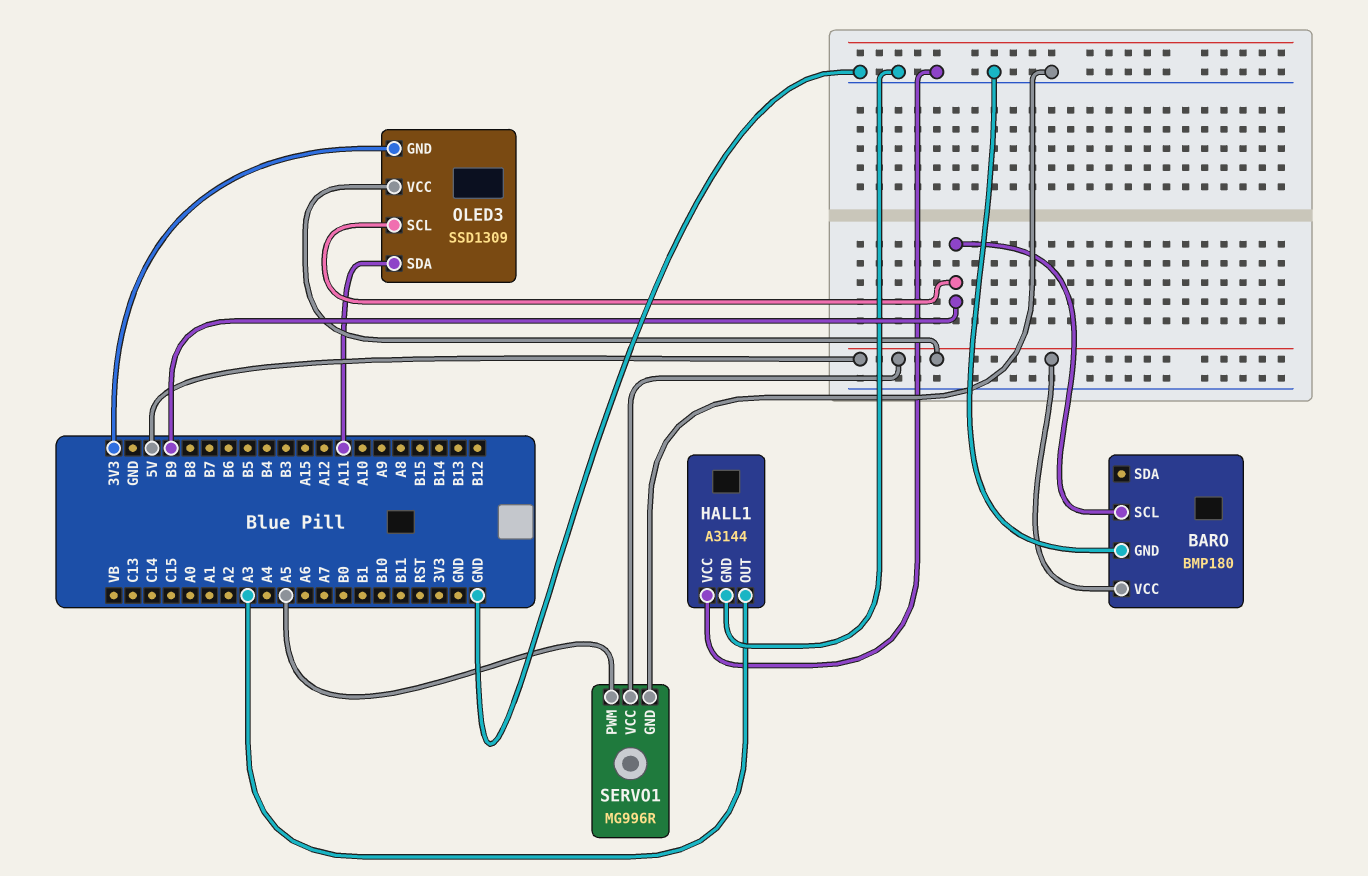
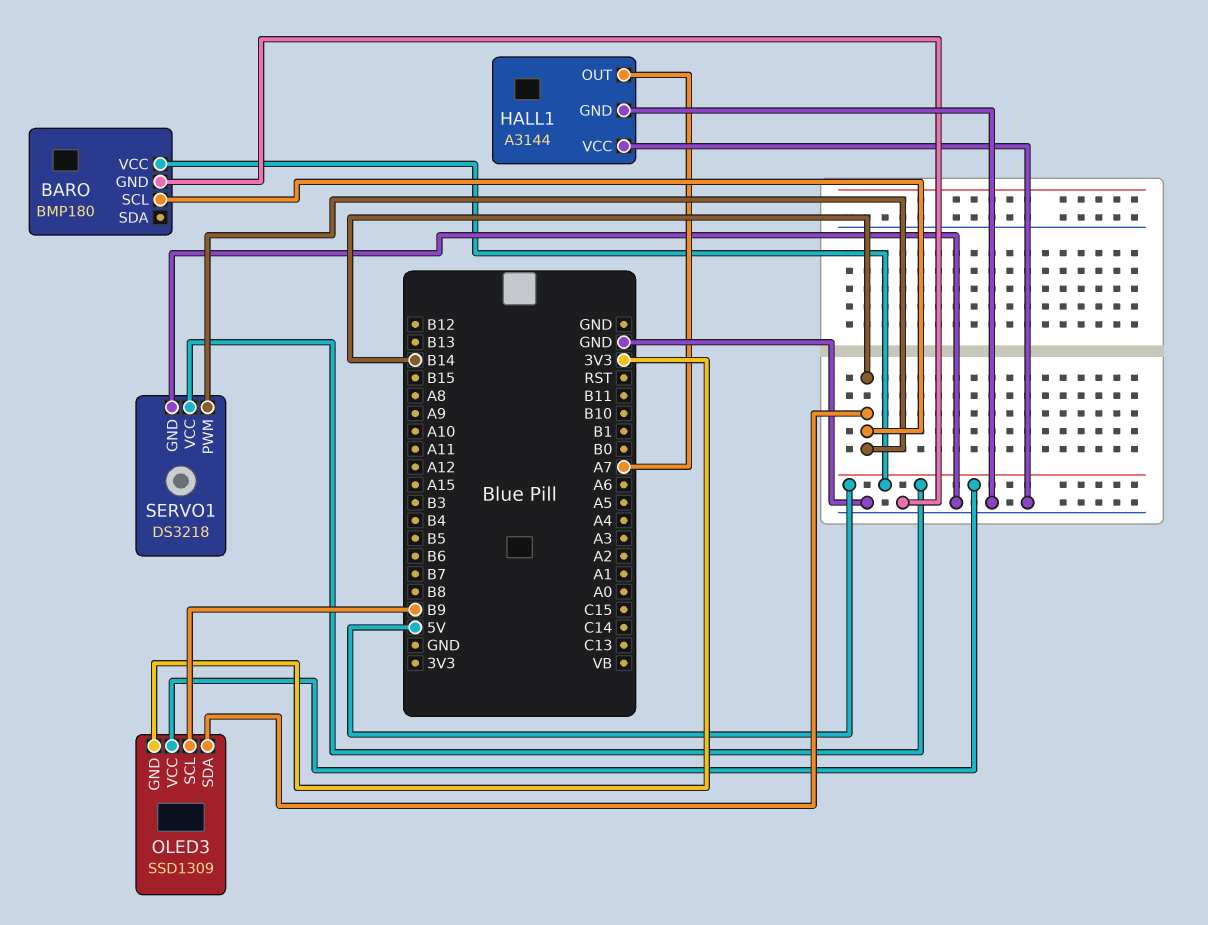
BARO pin SCL: B9 -> B14
HALL1 pin OUT: A3 -> A7
OLED3 pin SDA: A11 -> B14
SERVO1: MG996R -> DS3218
SERVO1 pin PWM: A5 -> B14

